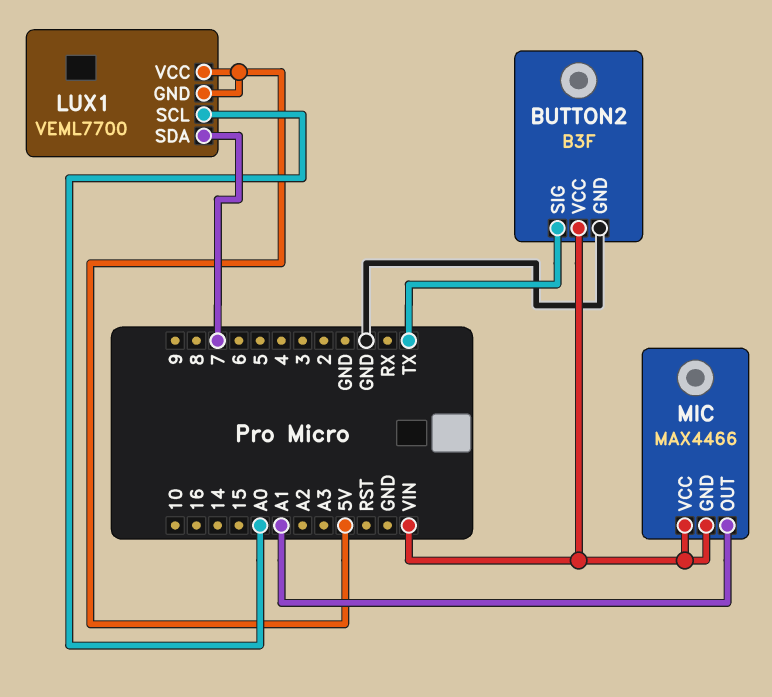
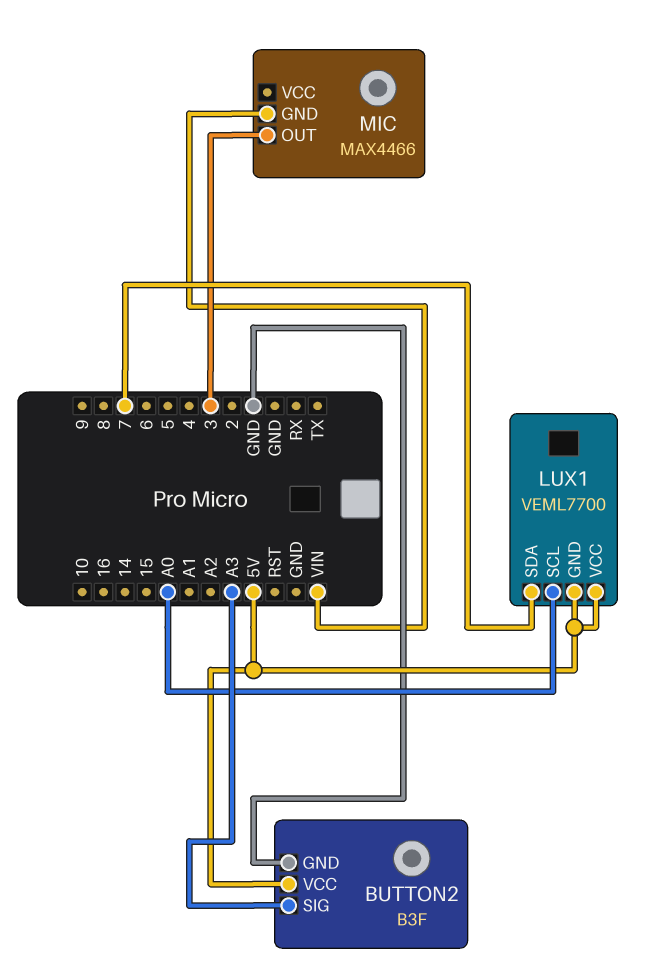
BUTTON2 pin SIG: TX -> A3
BUTTON2 pin VCC: VIN -> 5V
MIC pin OUT: A1 -> 3
MIC pin VCC: VIN -> none

